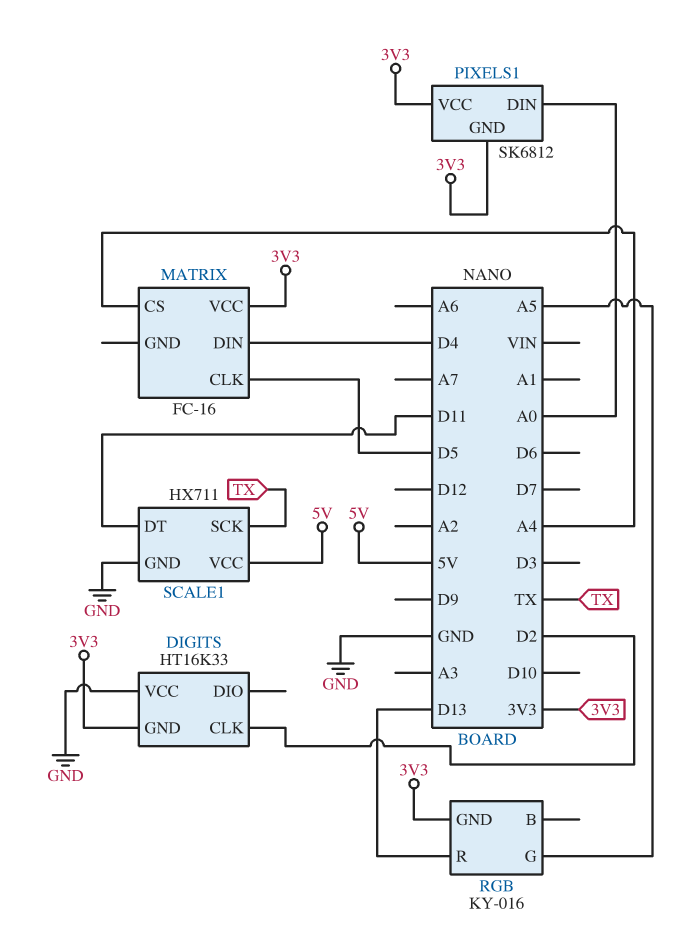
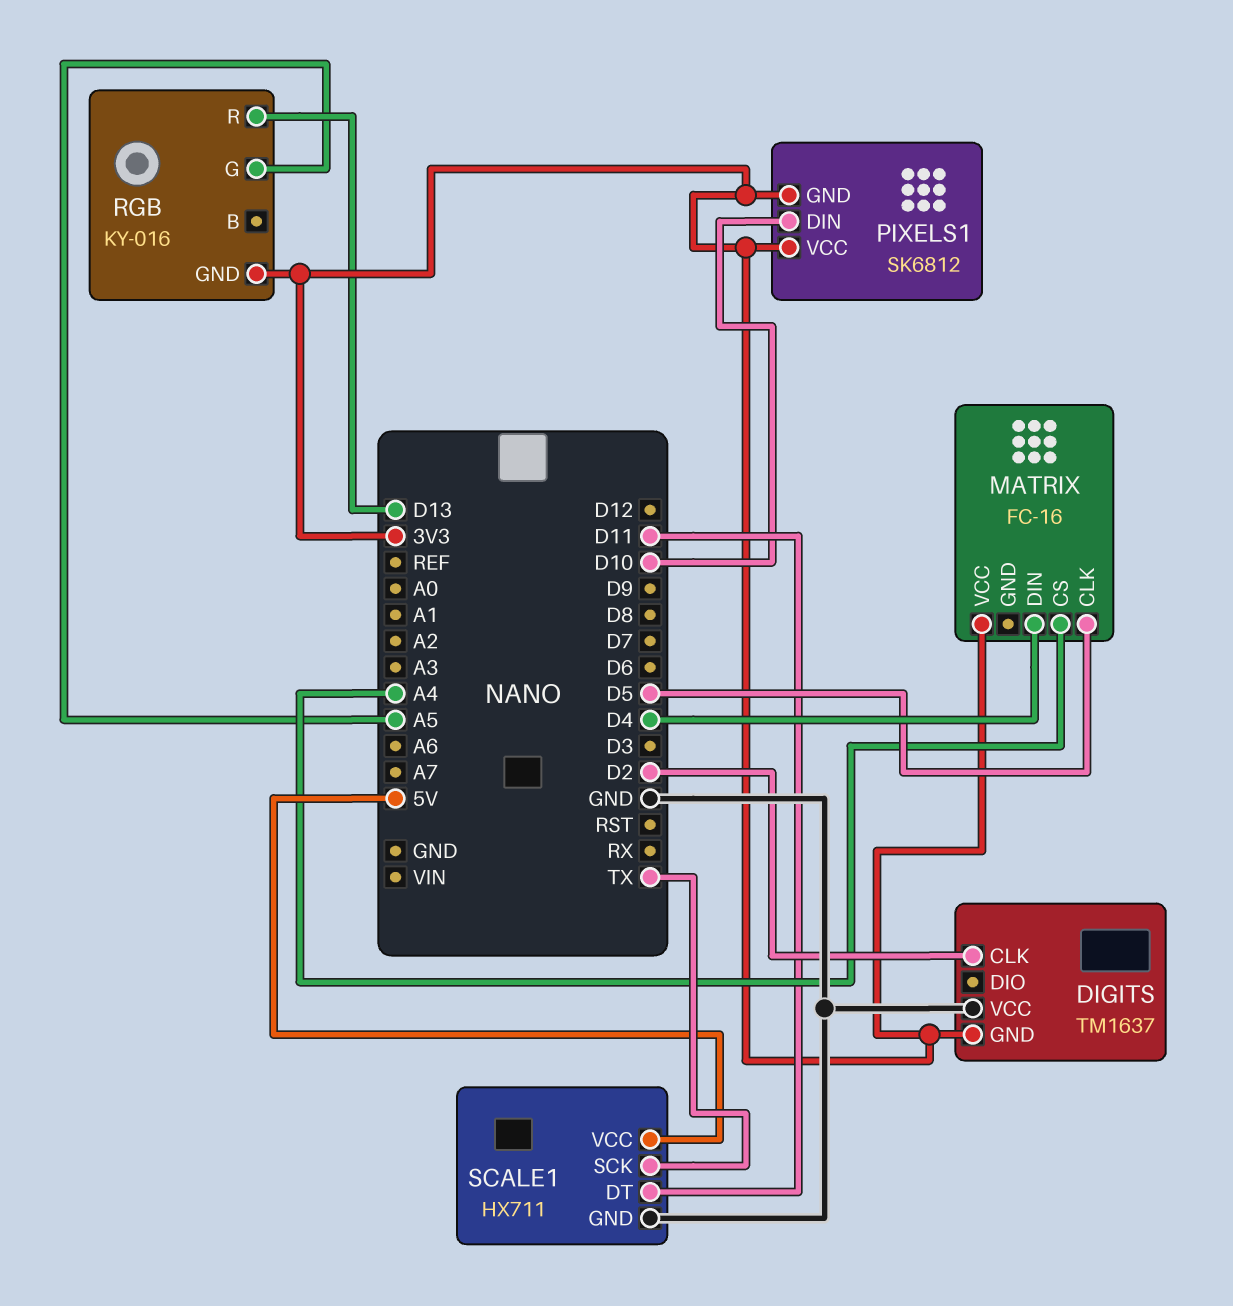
DIGITS: HT16K33 -> TM1637
PIXELS1 pin DIN: A0 -> D10

